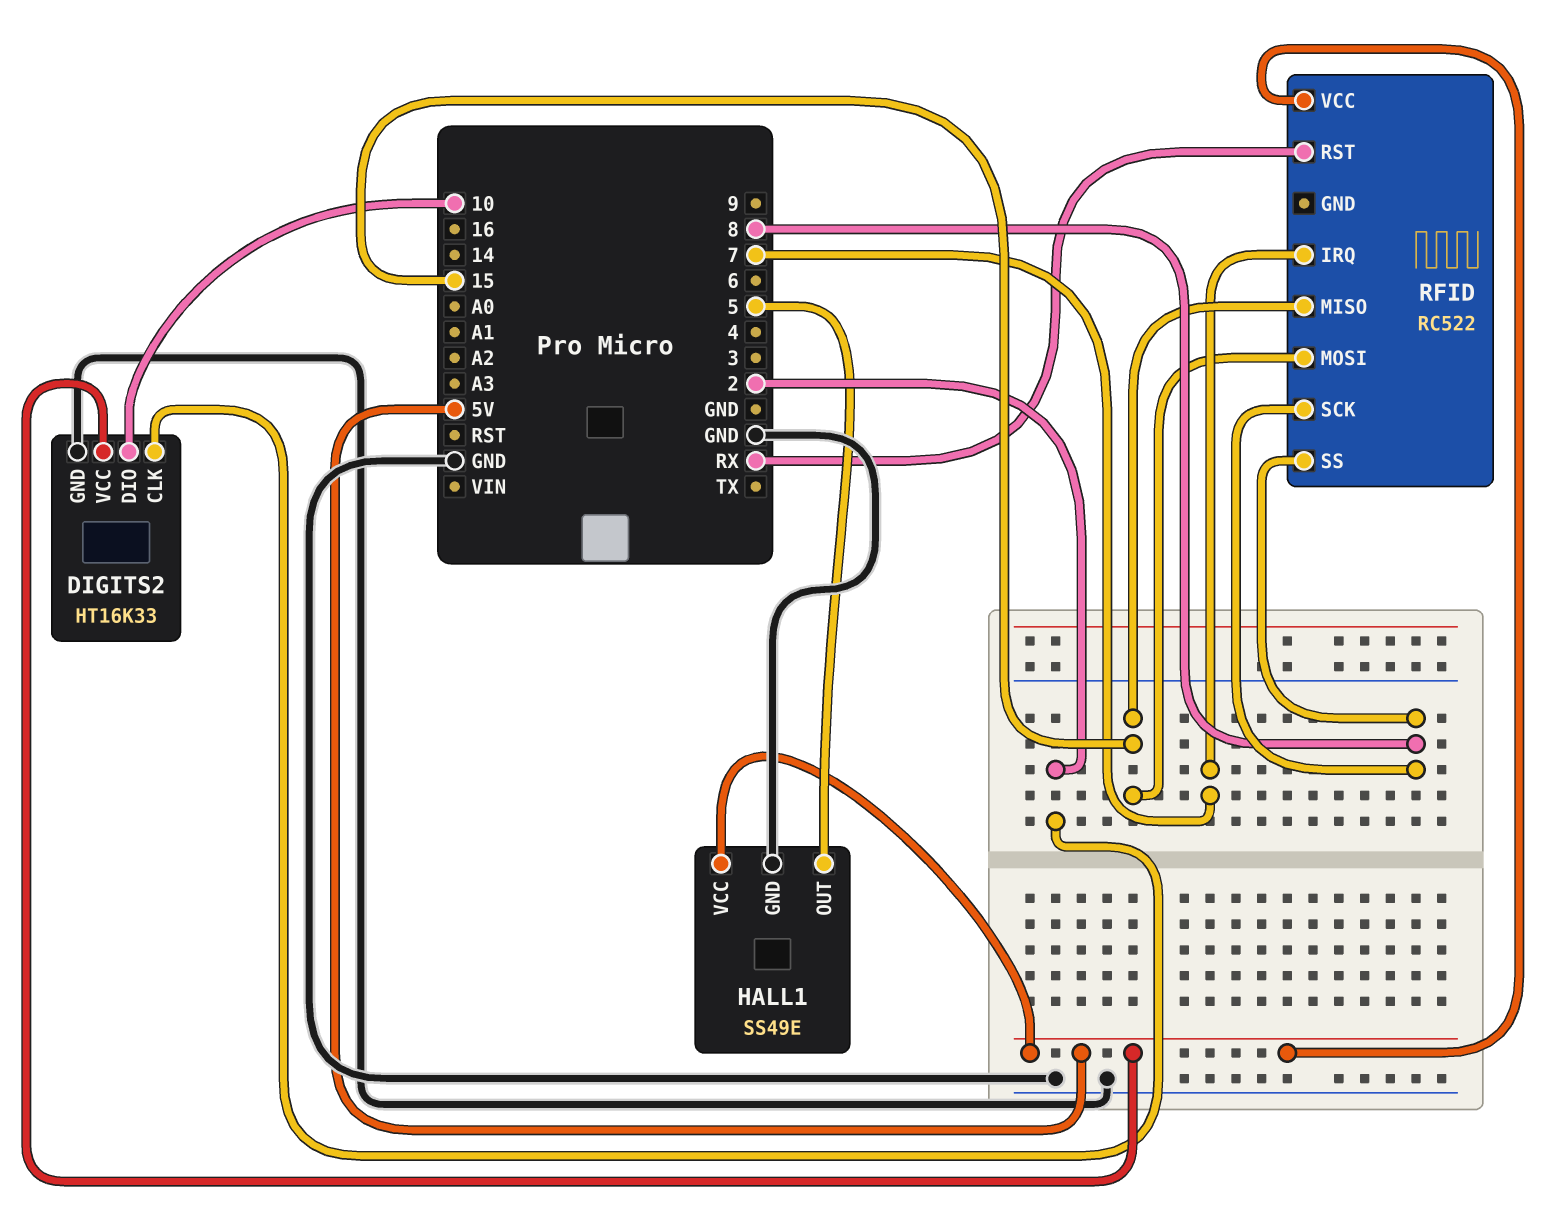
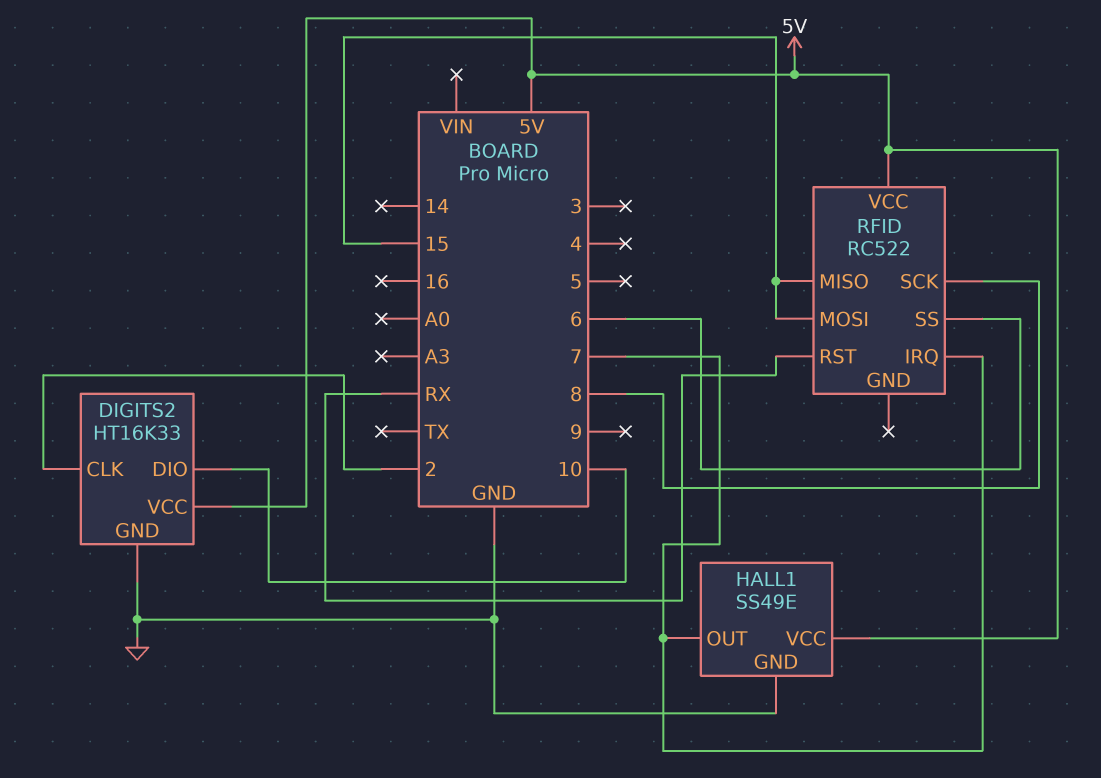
HALL1 pin OUT: 5 -> 7
RFID pin SS: 8 -> 6

